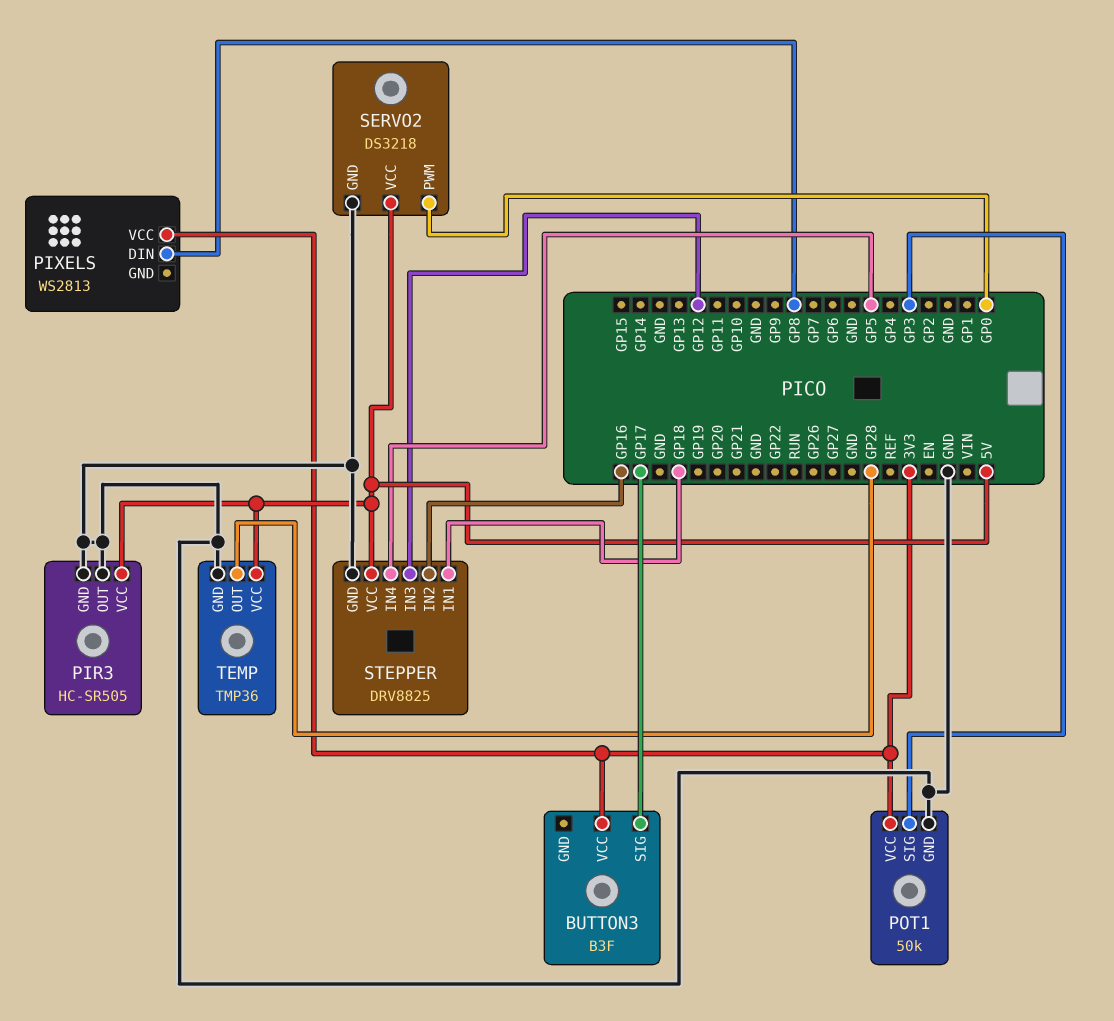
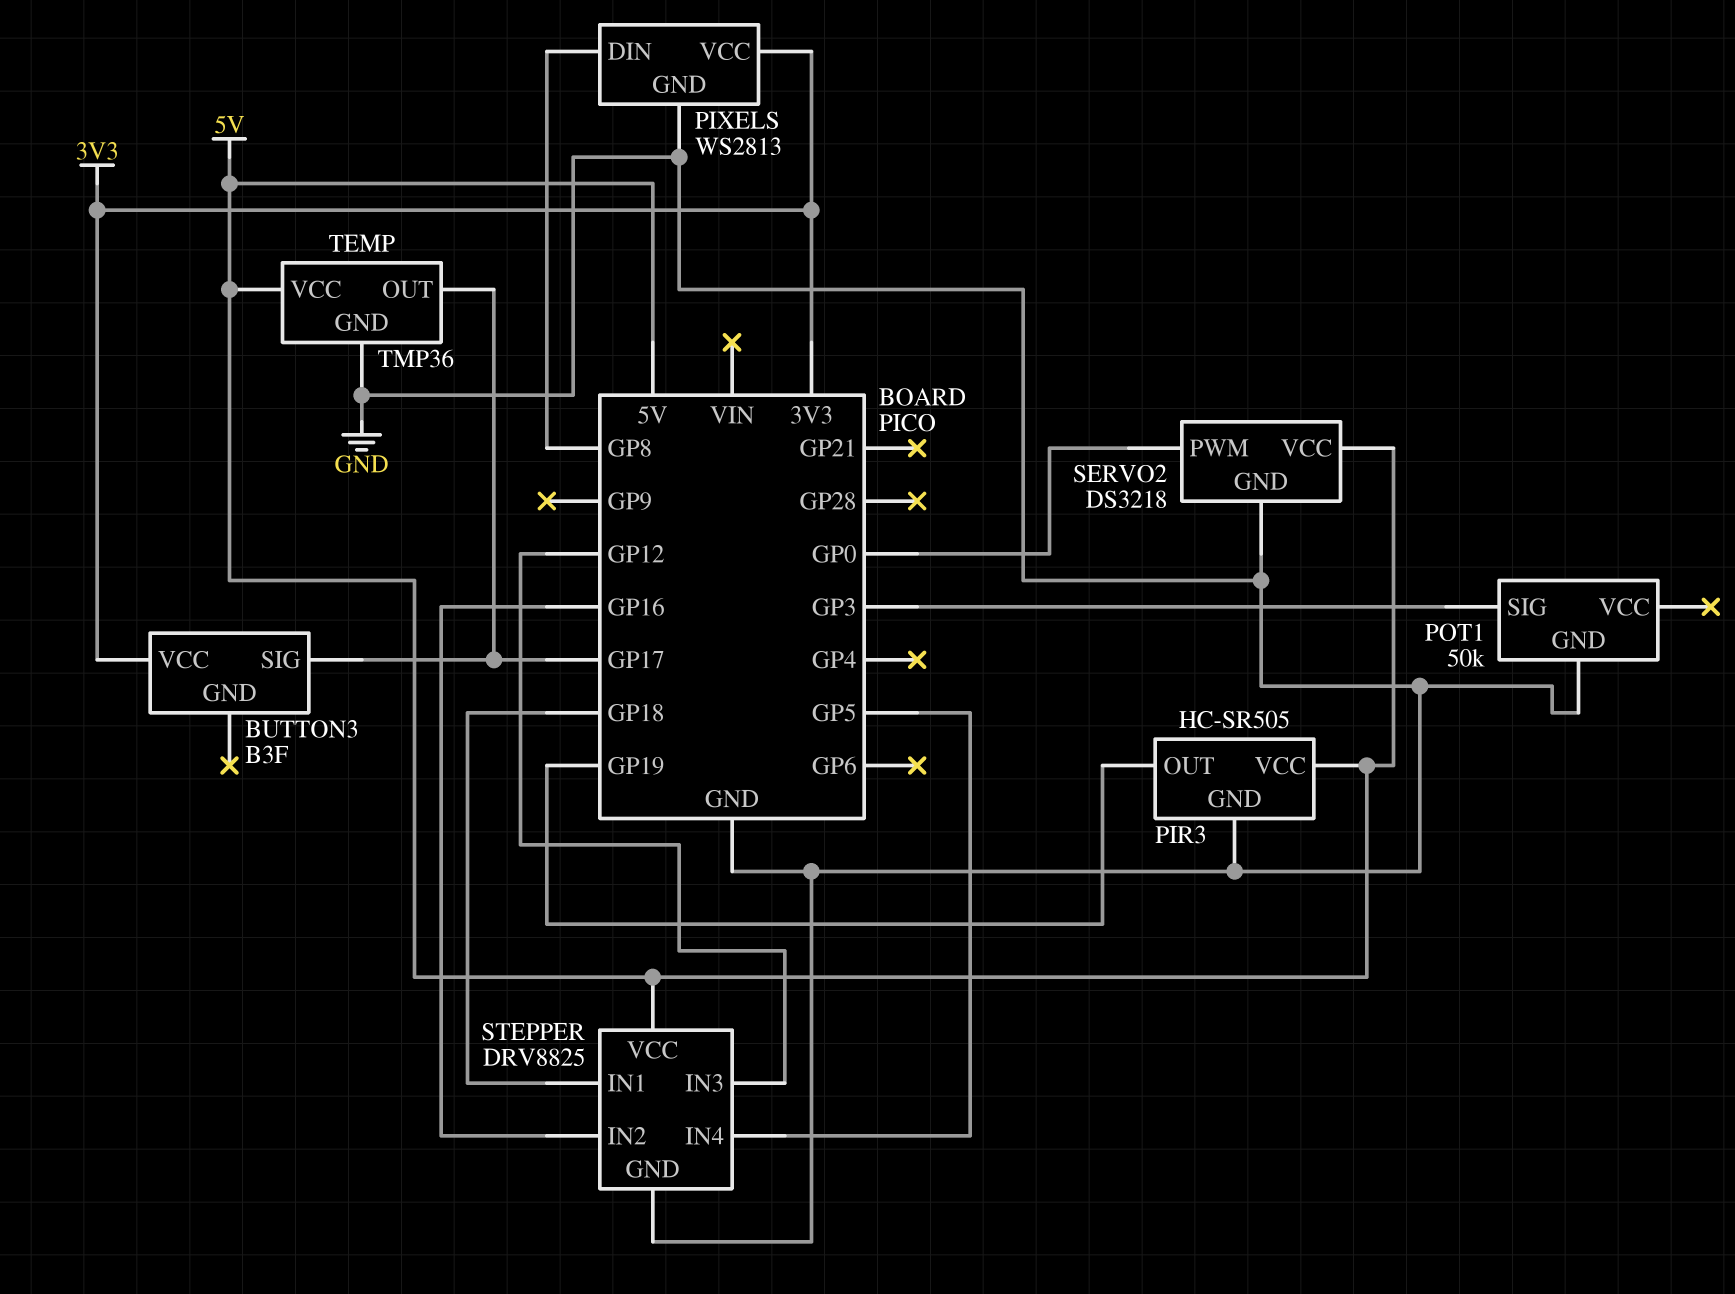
PIR3 pin OUT: GND -> GP19
PIXELS pin GND: none -> GND
POT1 pin VCC: 3V3 -> none
TEMP pin OUT: GP28 -> GP17

